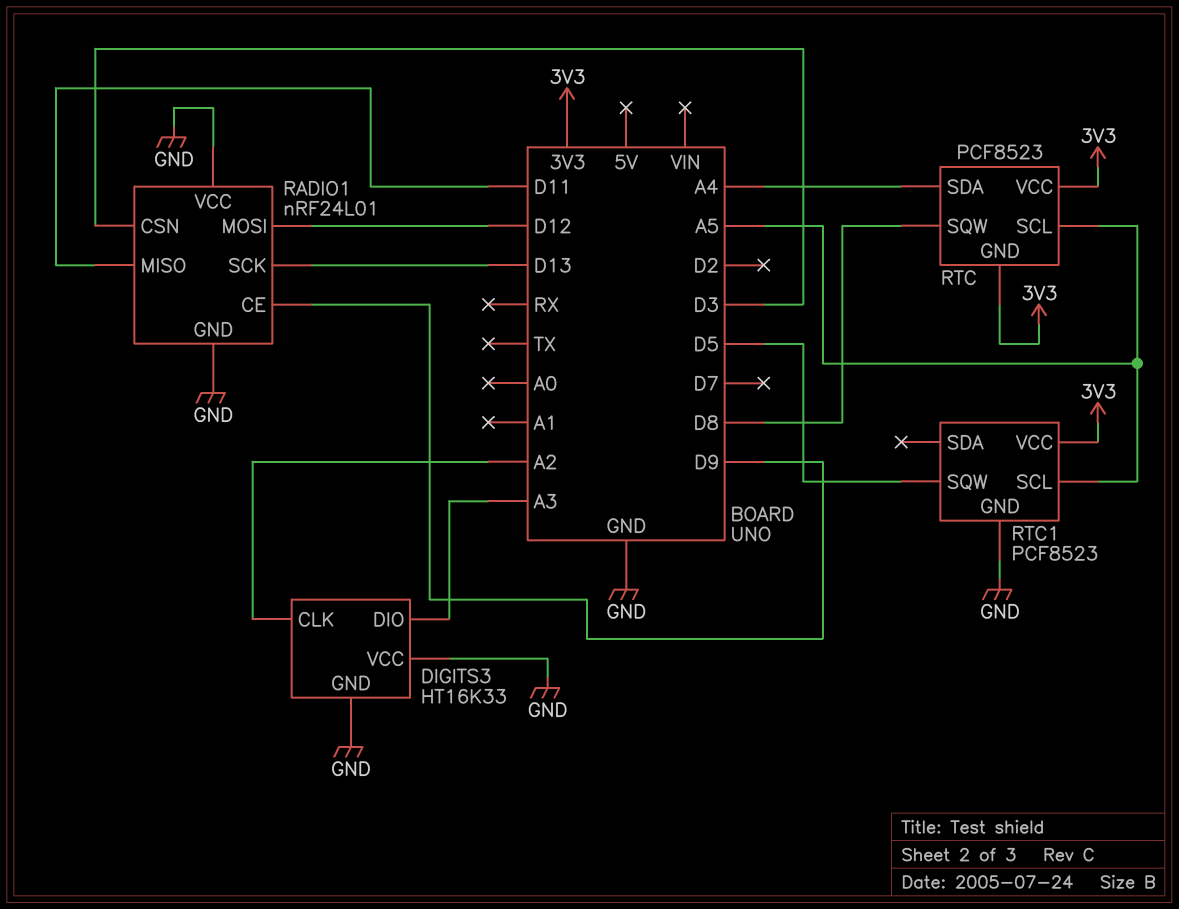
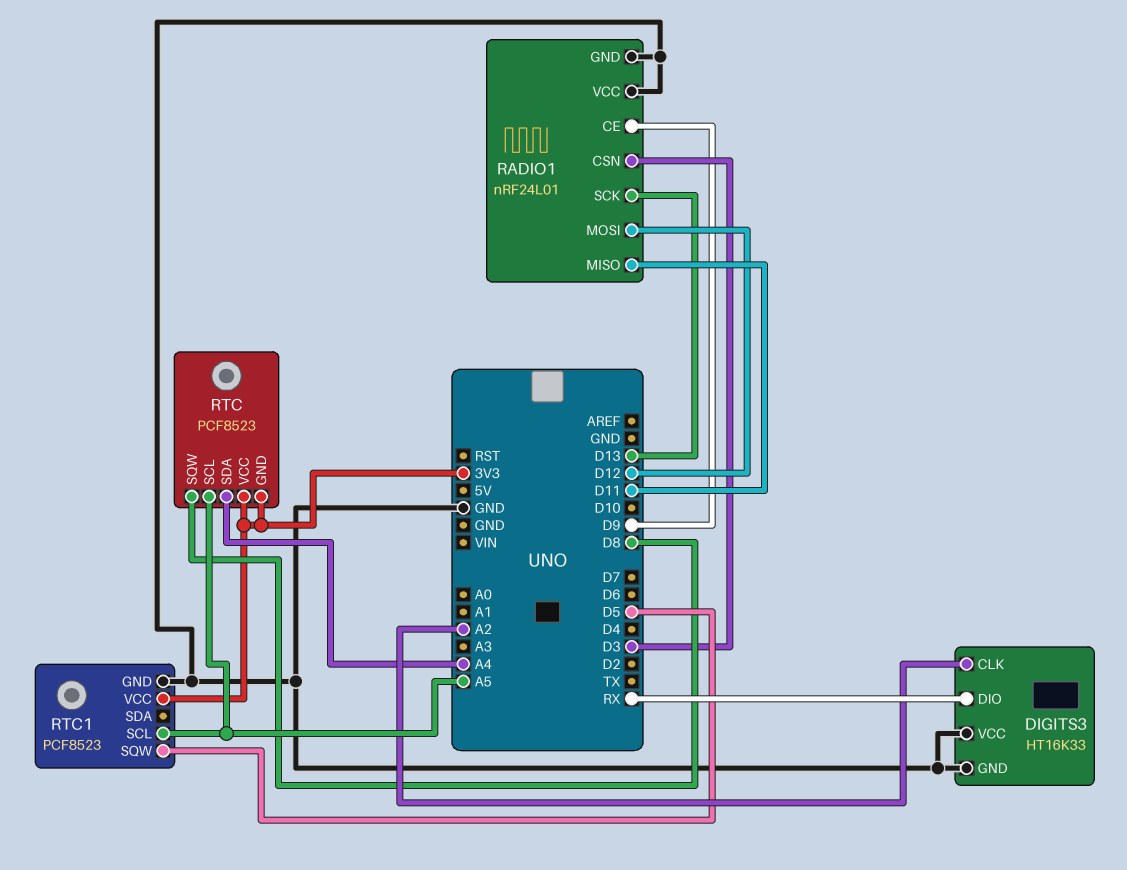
DIGITS3 pin DIO: A3 -> RX

